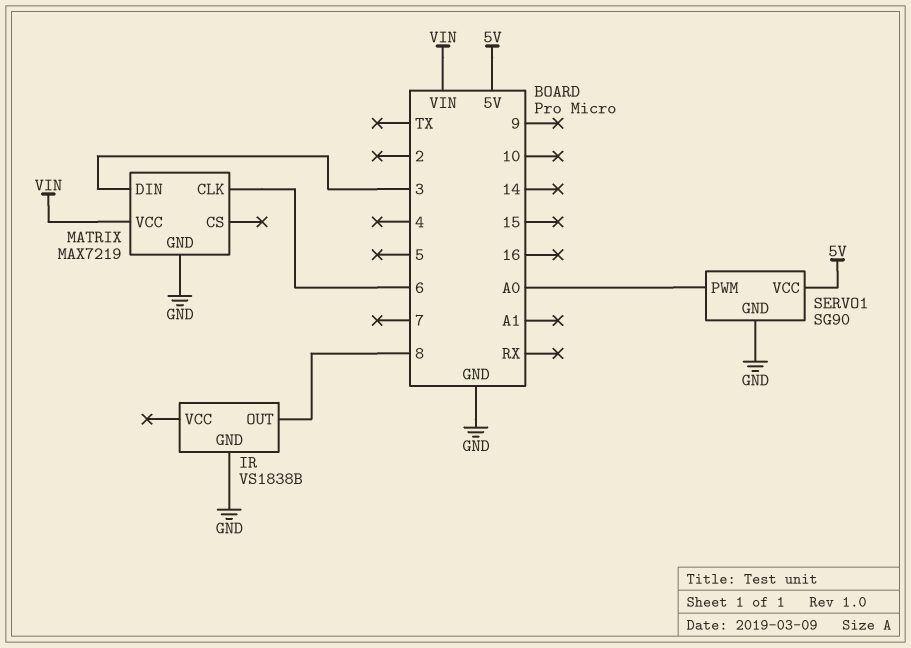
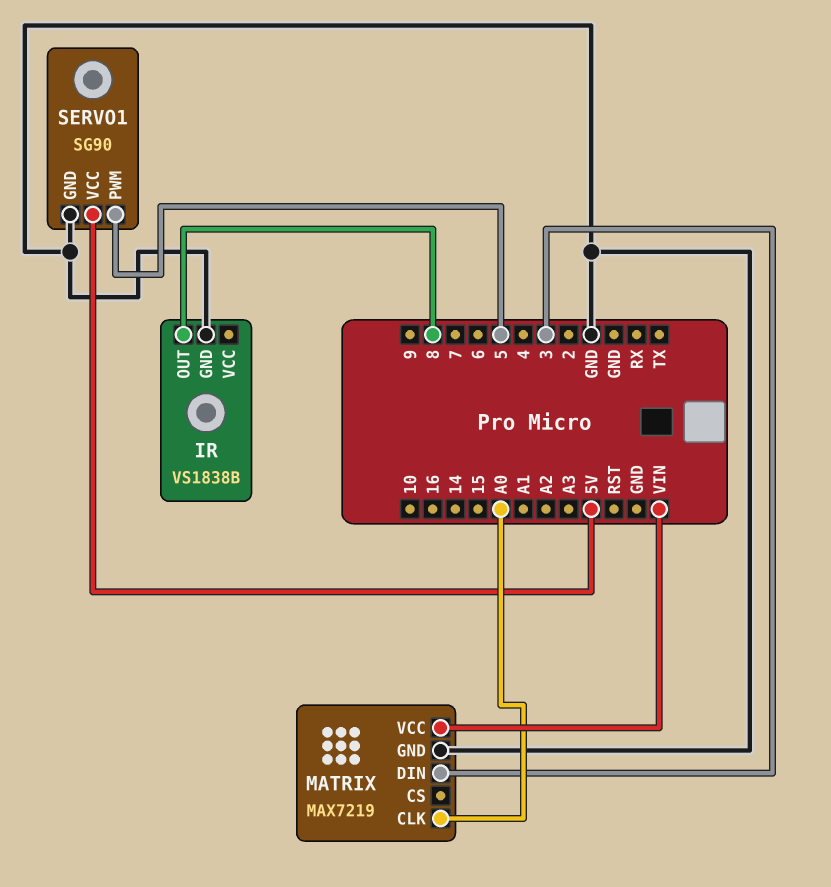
MATRIX pin CLK: 6 -> A0
SERVO1 pin PWM: A0 -> 5

